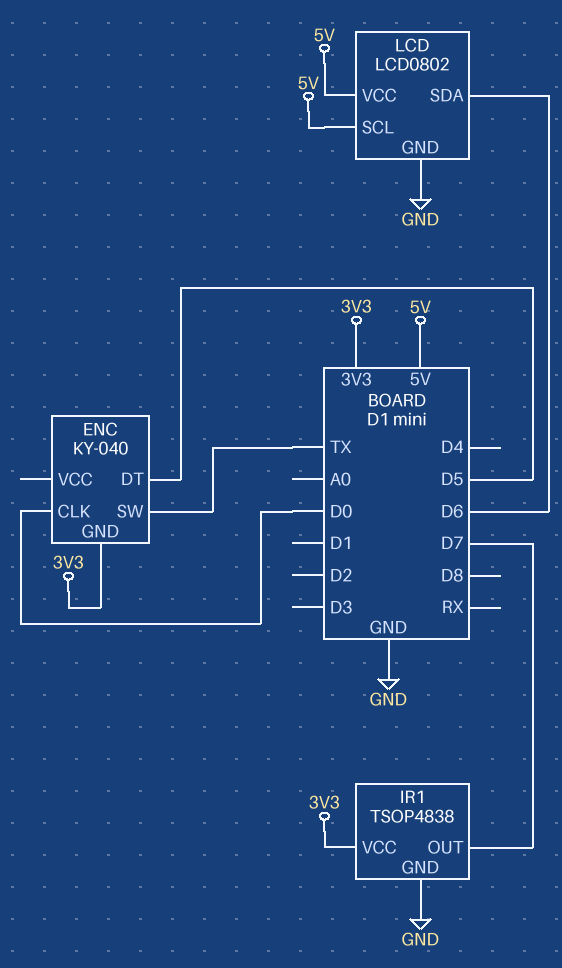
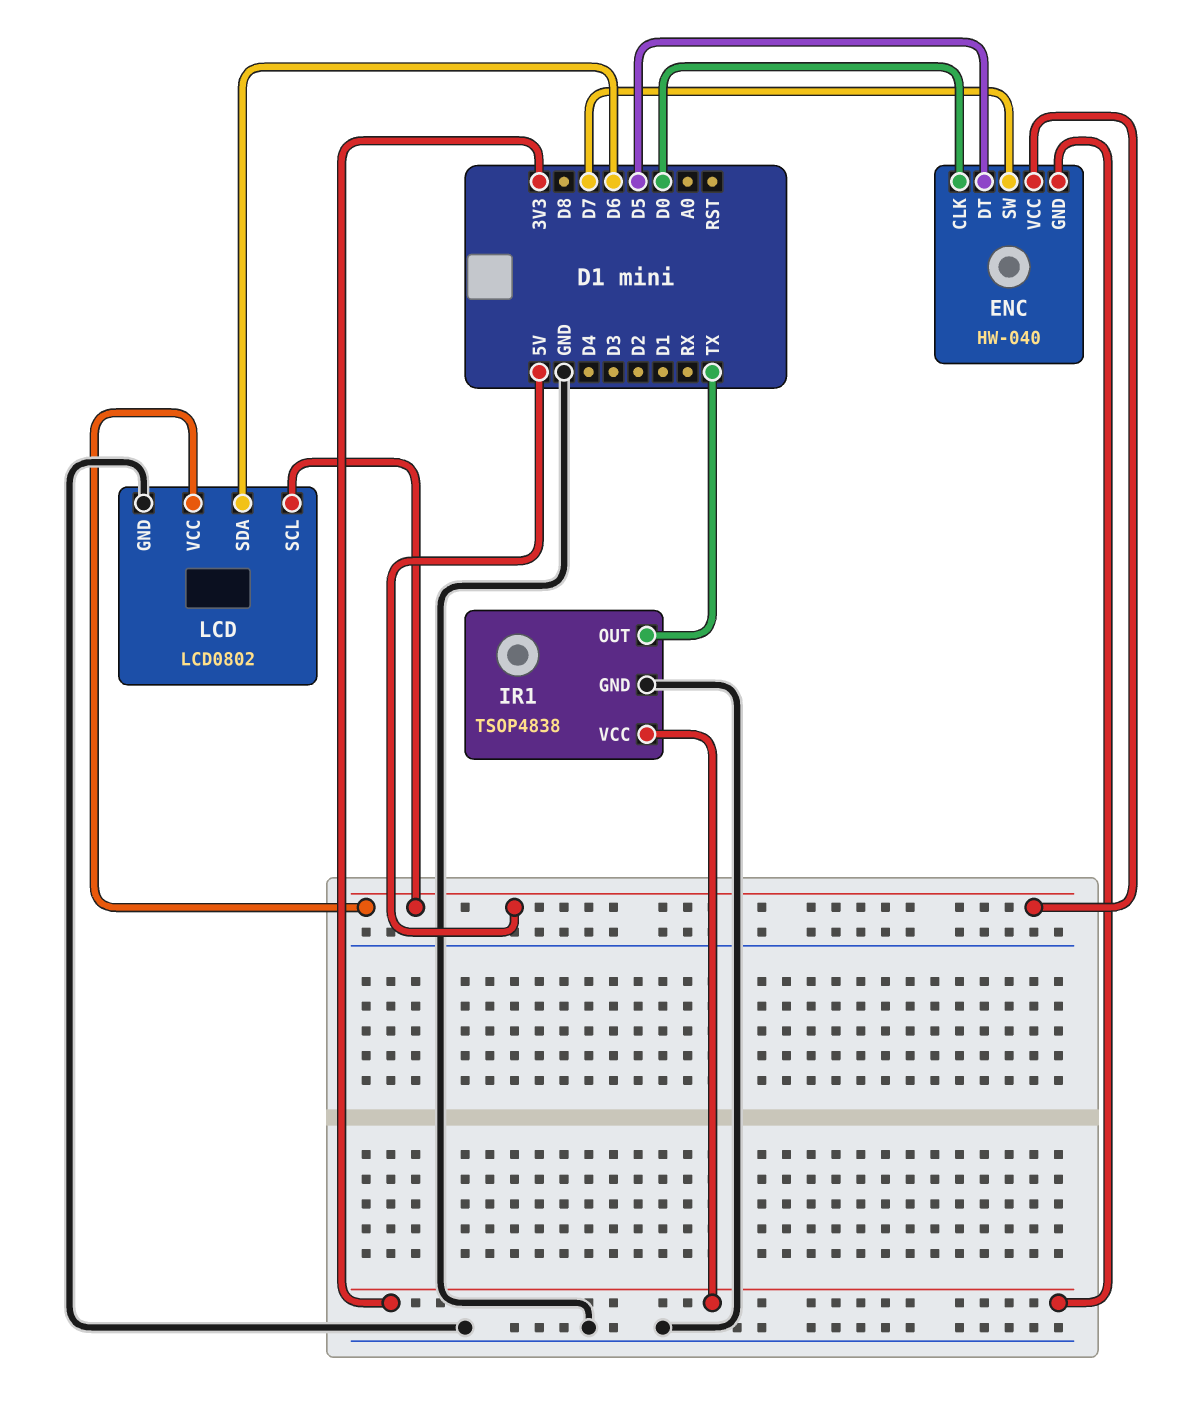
ENC: KY-040 -> HW-040
ENC pin SW: TX -> D7
ENC pin VCC: none -> 5V
IR1 pin OUT: D7 -> TX

